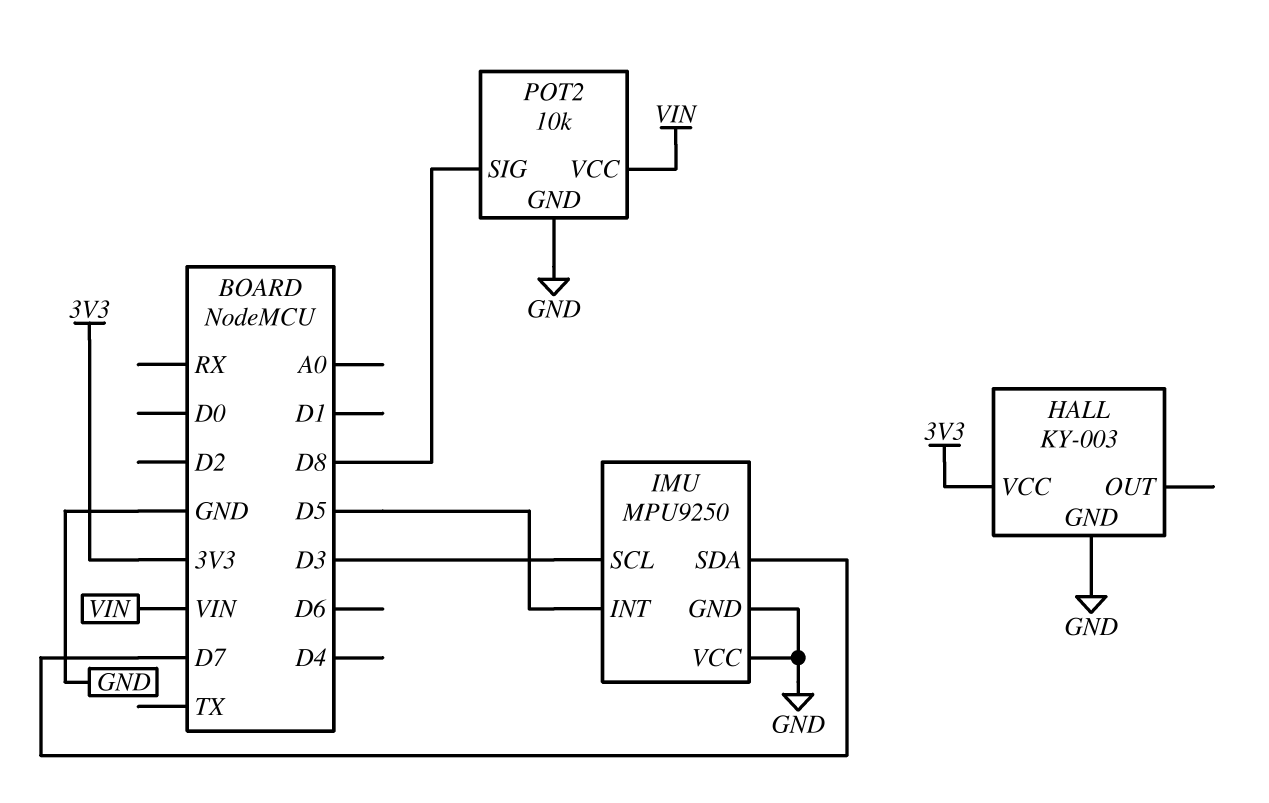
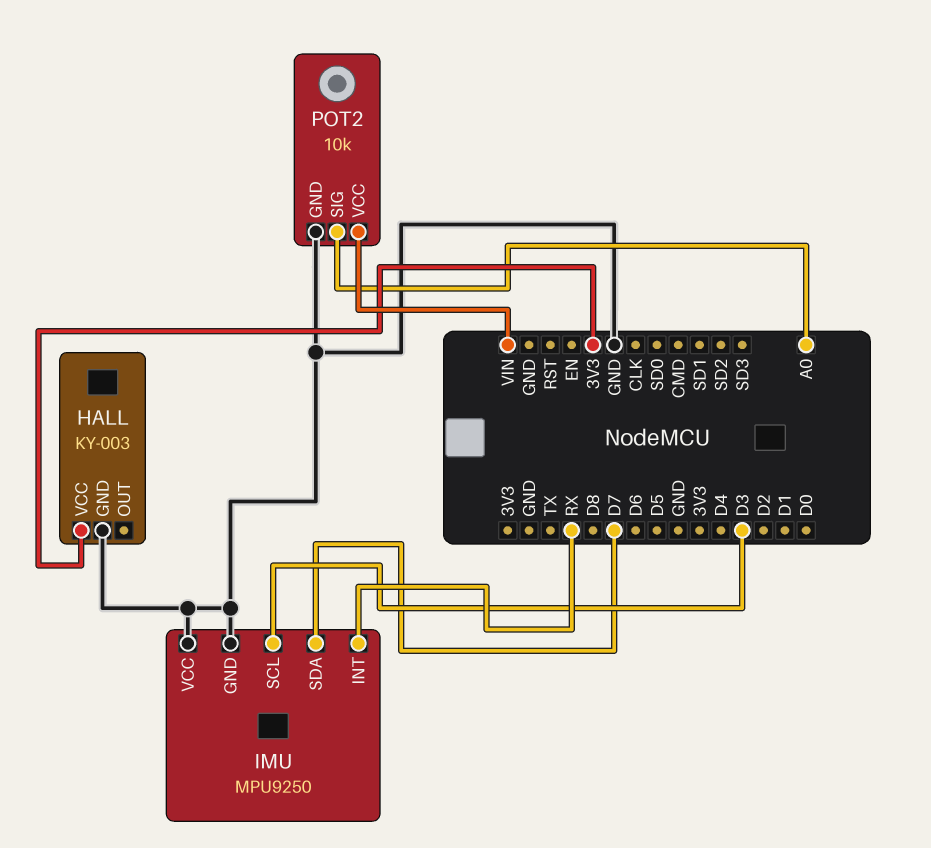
IMU pin INT: D5 -> RX
POT2 pin SIG: D8 -> A0

